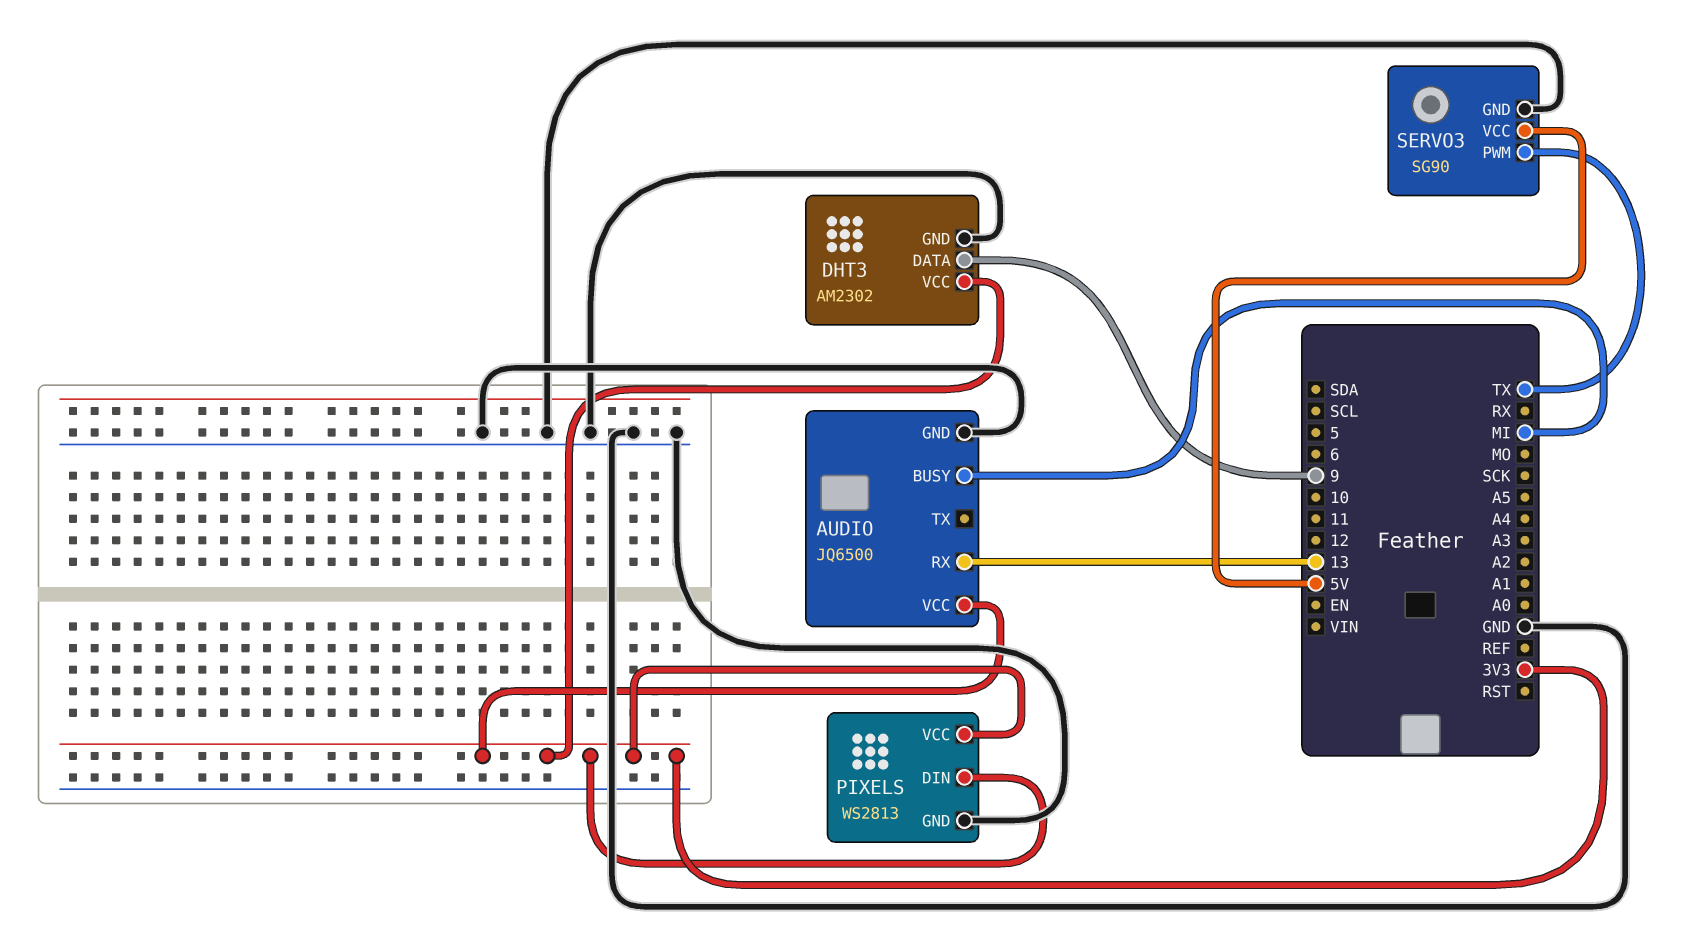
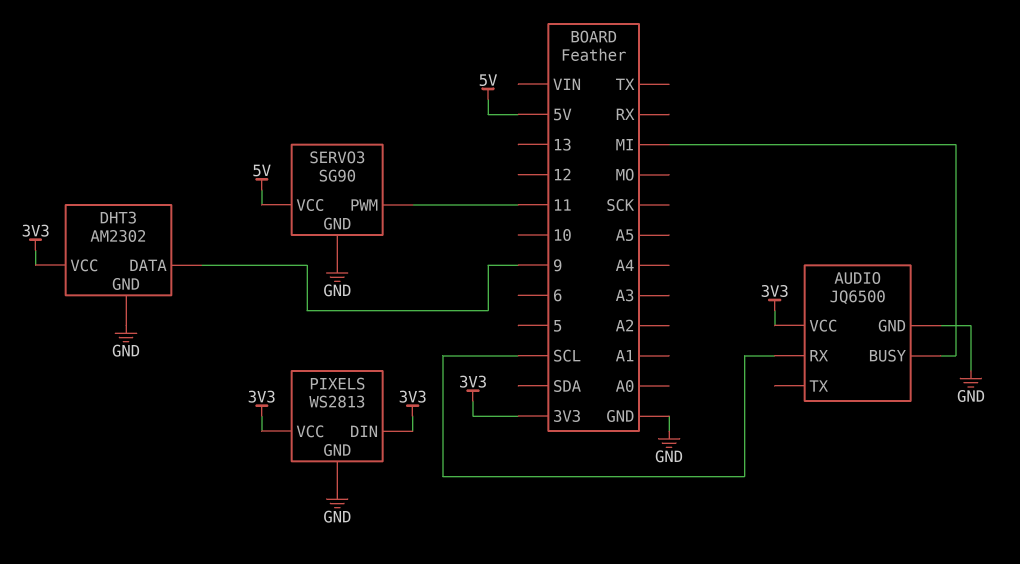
AUDIO pin RX: 13 -> SCL
SERVO3 pin PWM: TX -> 11

